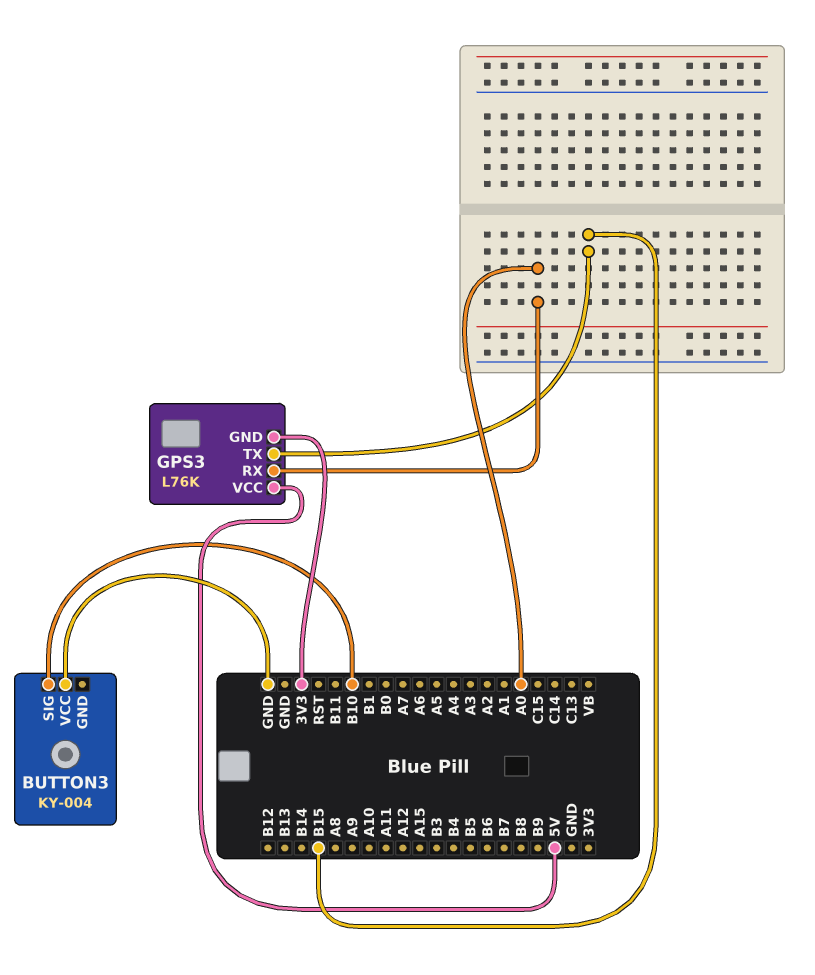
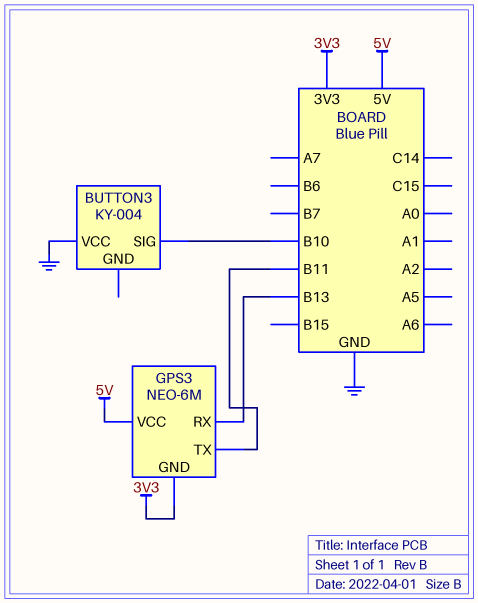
GPS3: L76K -> NEO-6M
GPS3 pin RX: A0 -> B13
GPS3 pin TX: B15 -> B11

